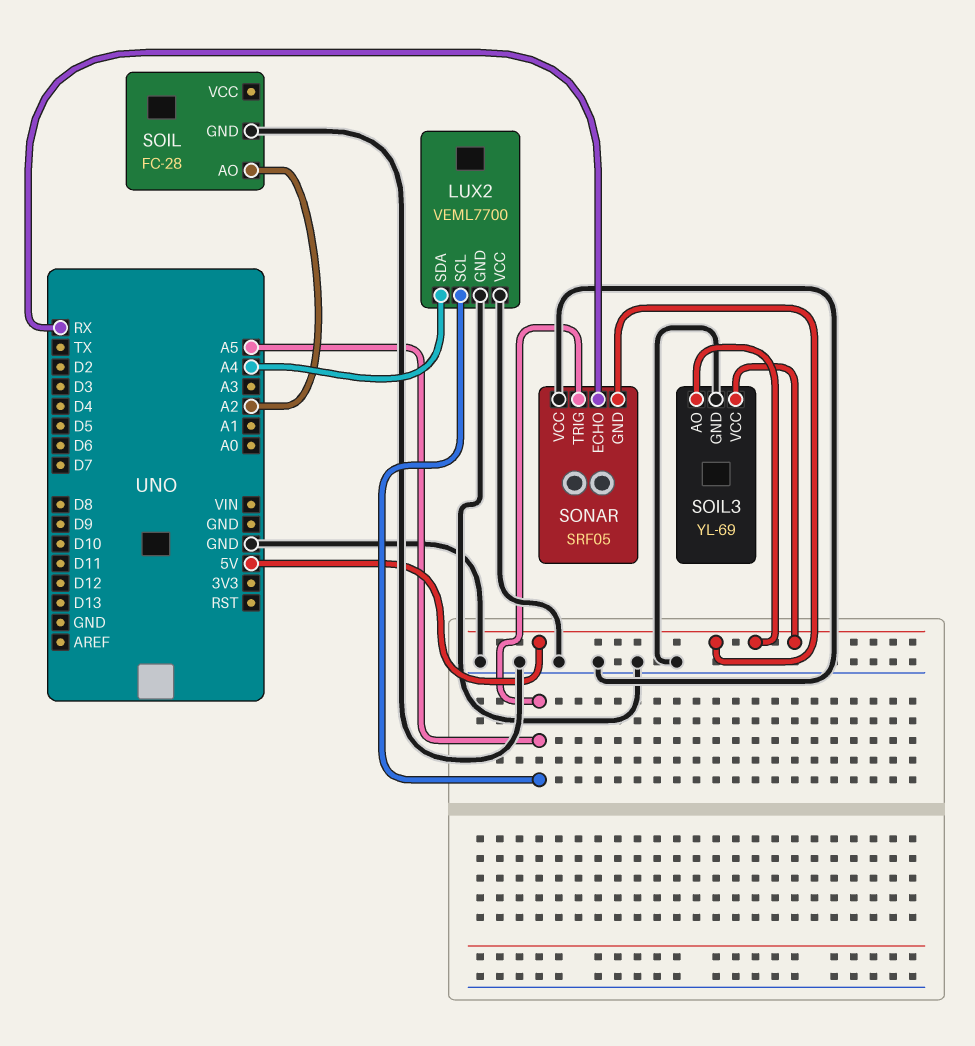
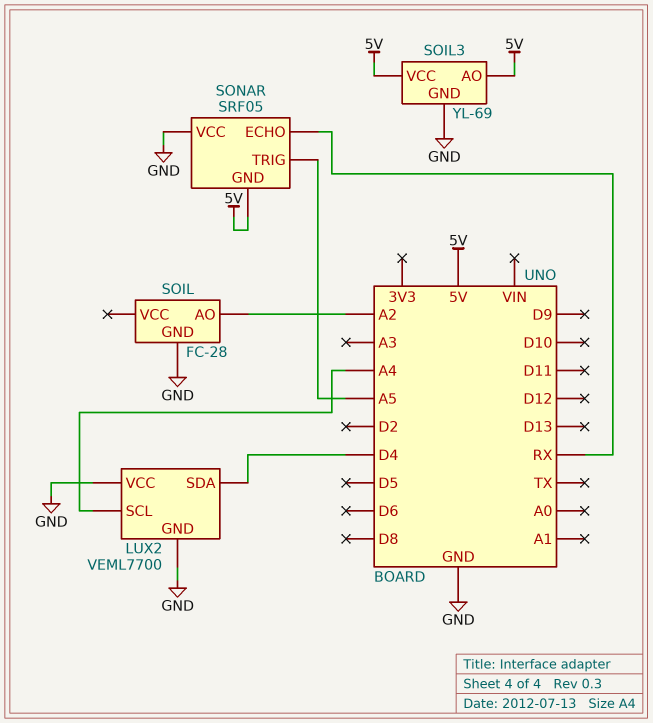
LUX2 pin SCL: A5 -> A4
LUX2 pin SDA: A4 -> D4

